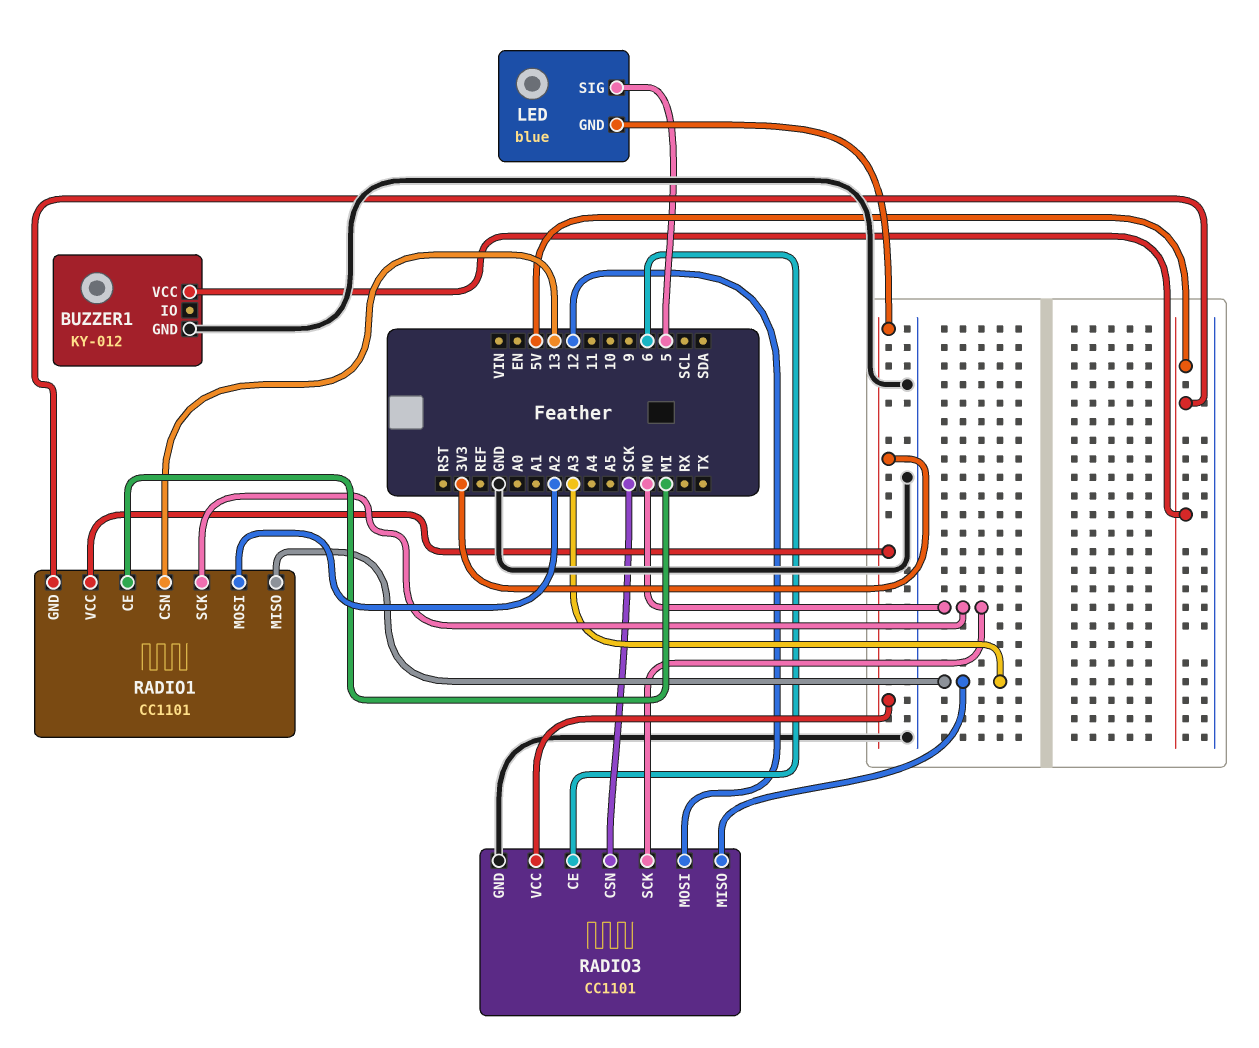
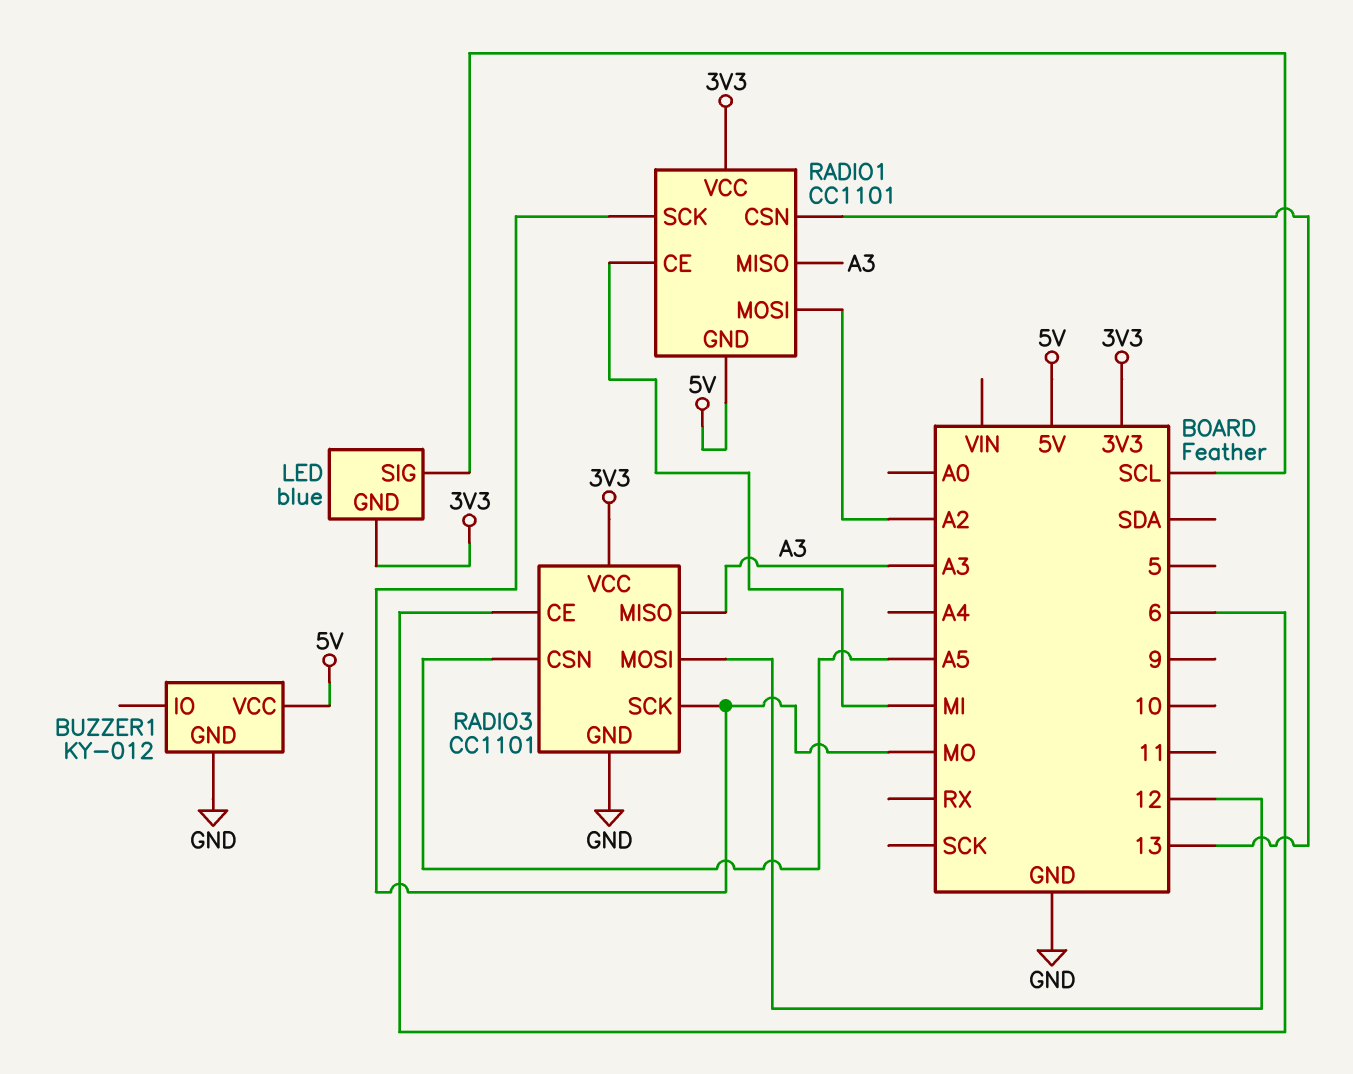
LED pin SIG: 5 -> SCL
RADIO3 pin CSN: SCK -> A5

